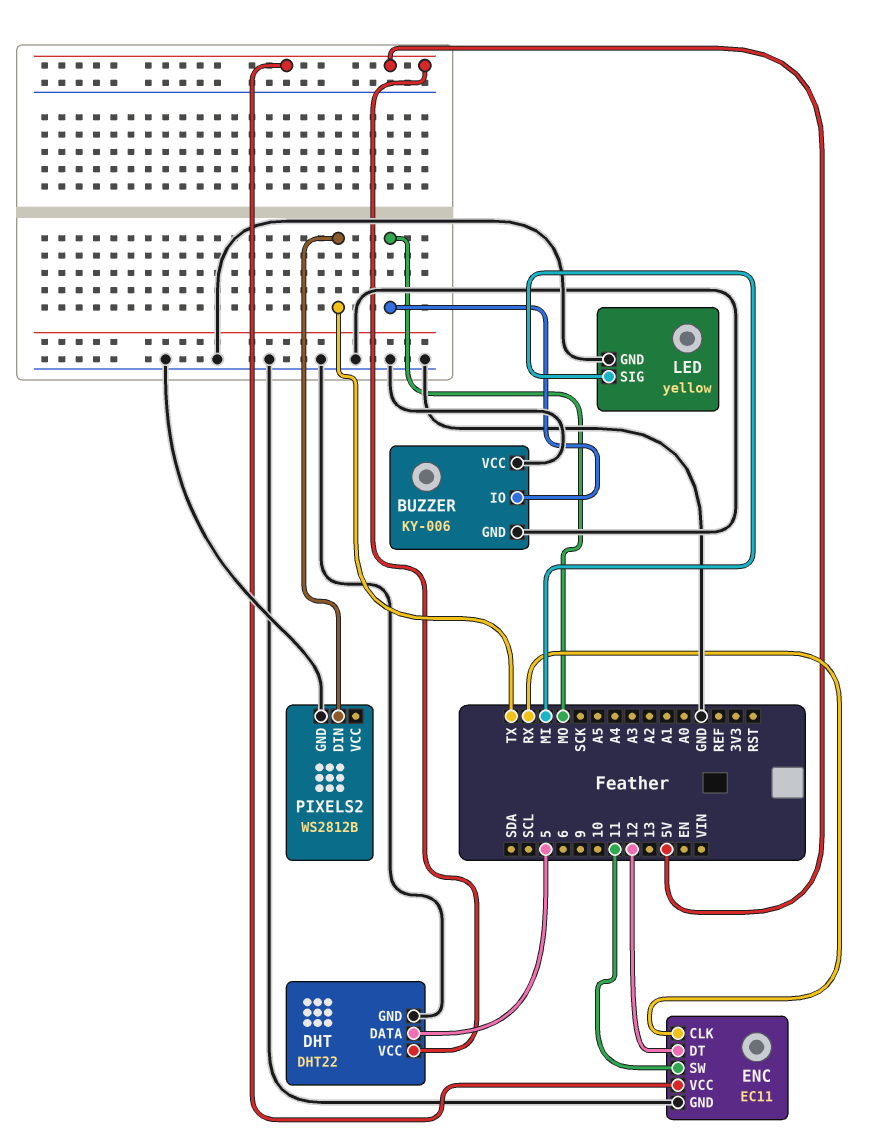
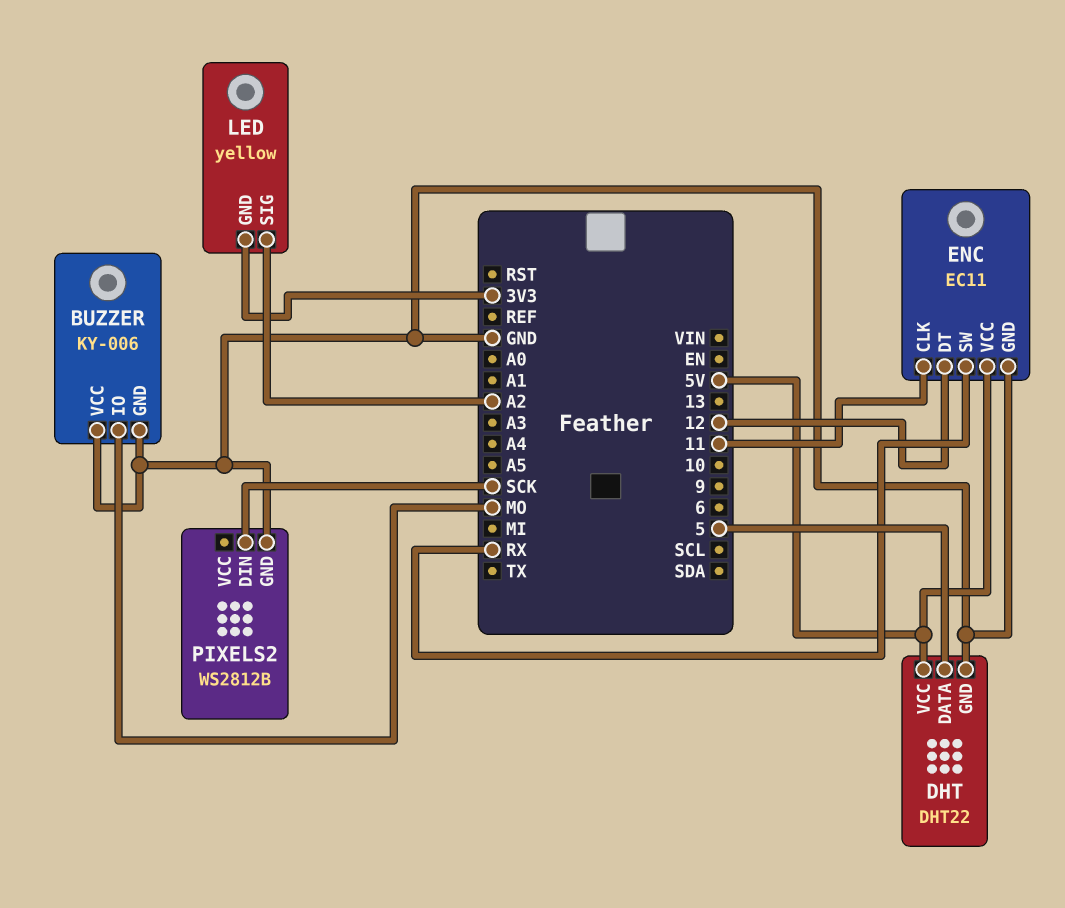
ENC pin CLK: RX -> 11
ENC pin SW: 11 -> RX
LED pin GND: GND -> 3V3
LED pin SIG: MI -> A2
PIXELS2 pin DIN: TX -> SCK

